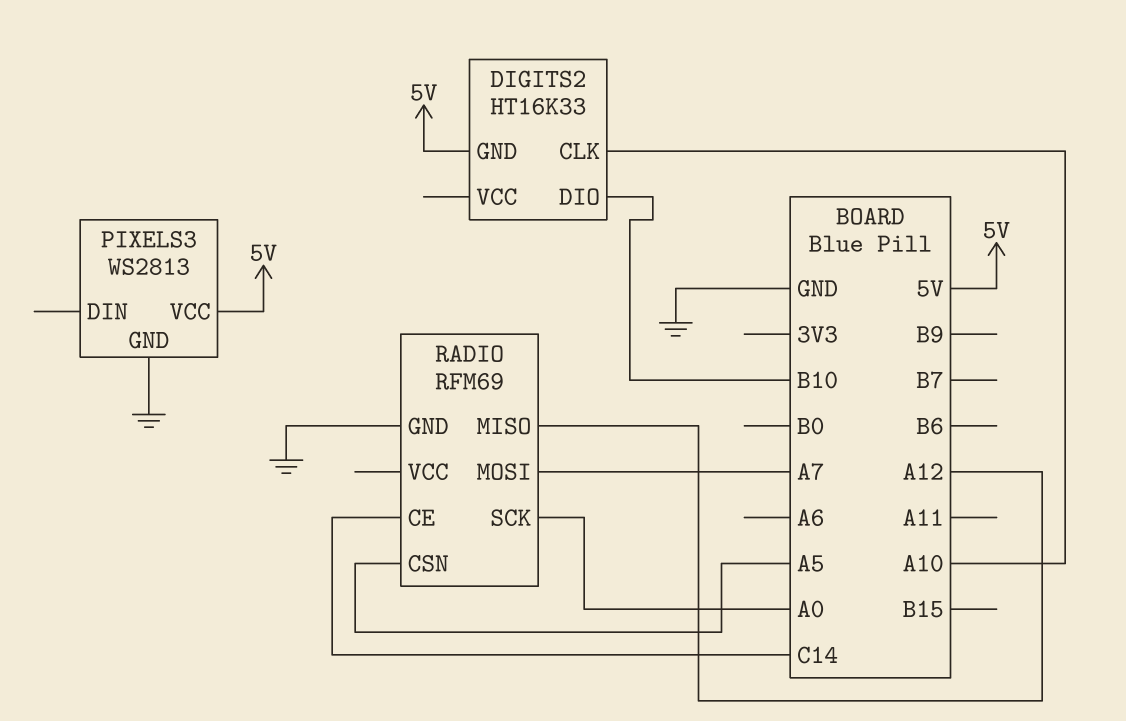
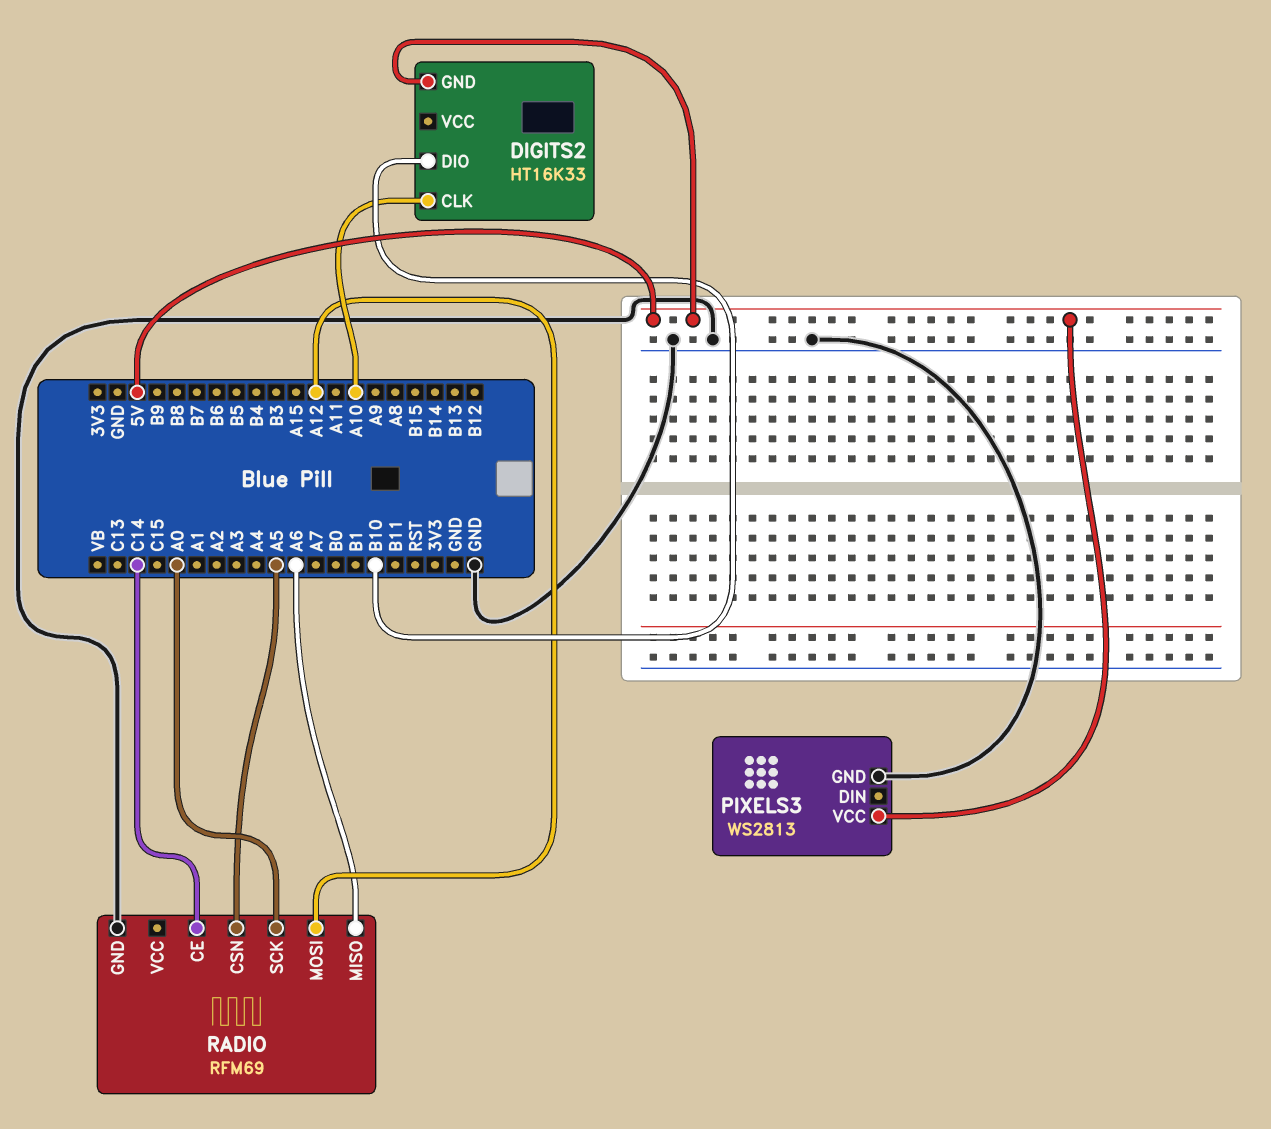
RADIO pin MISO: A12 -> A6
RADIO pin MOSI: A7 -> A12

